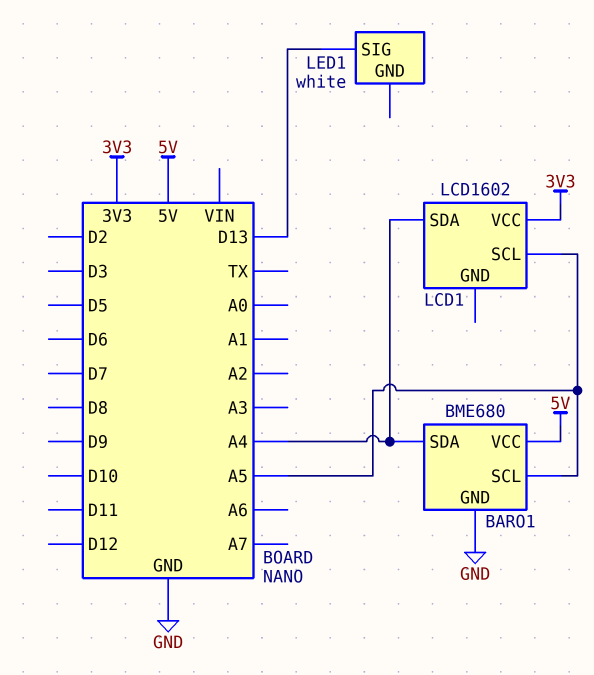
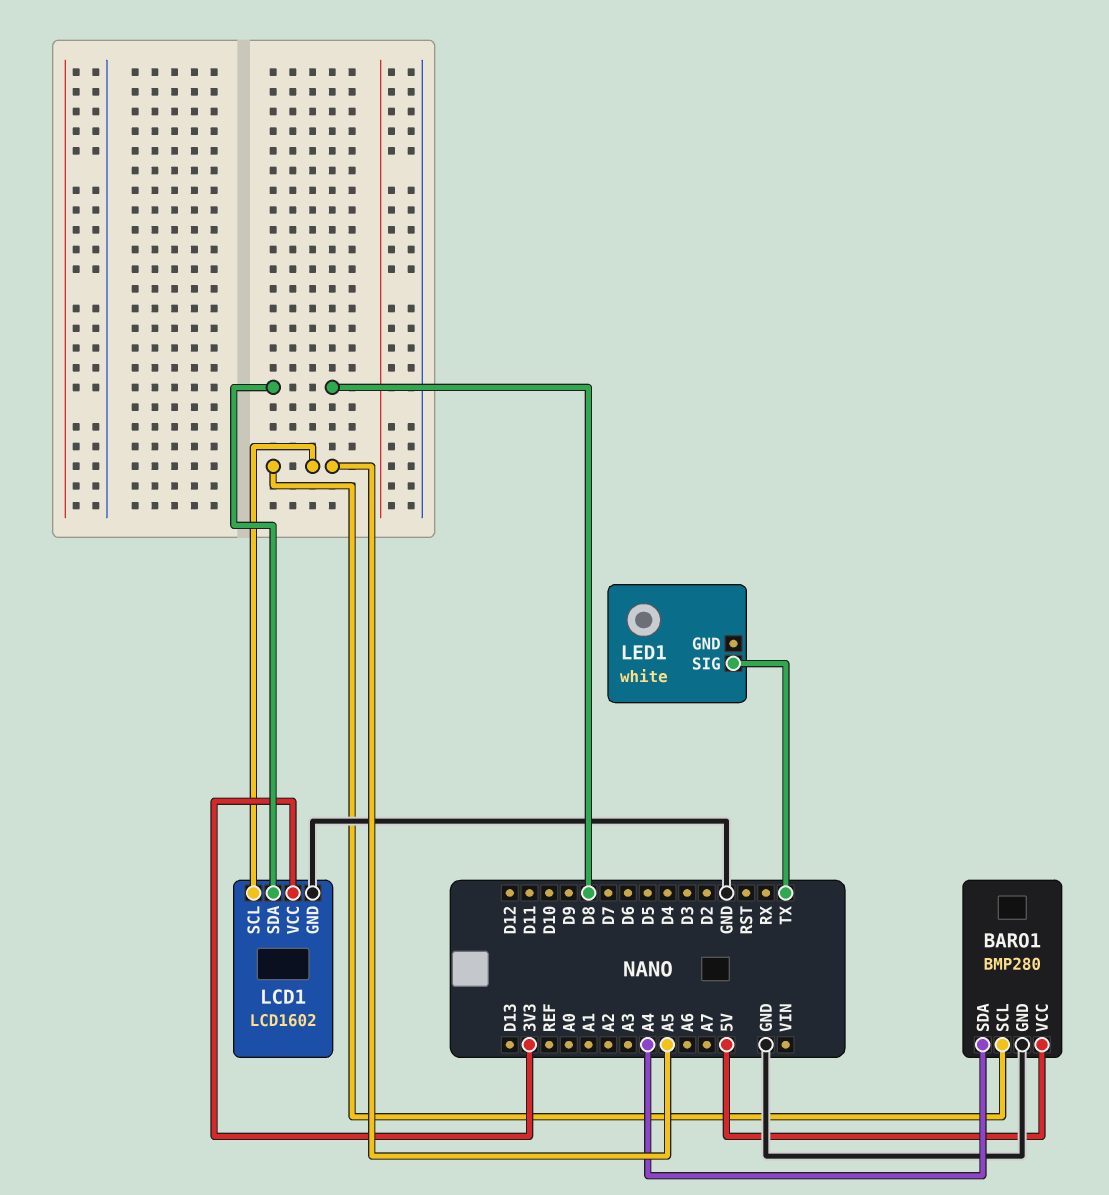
BARO1: BME680 -> BMP280
LCD1 pin GND: none -> GND
LCD1 pin SDA: A4 -> D8
LED1 pin SIG: D13 -> TX

